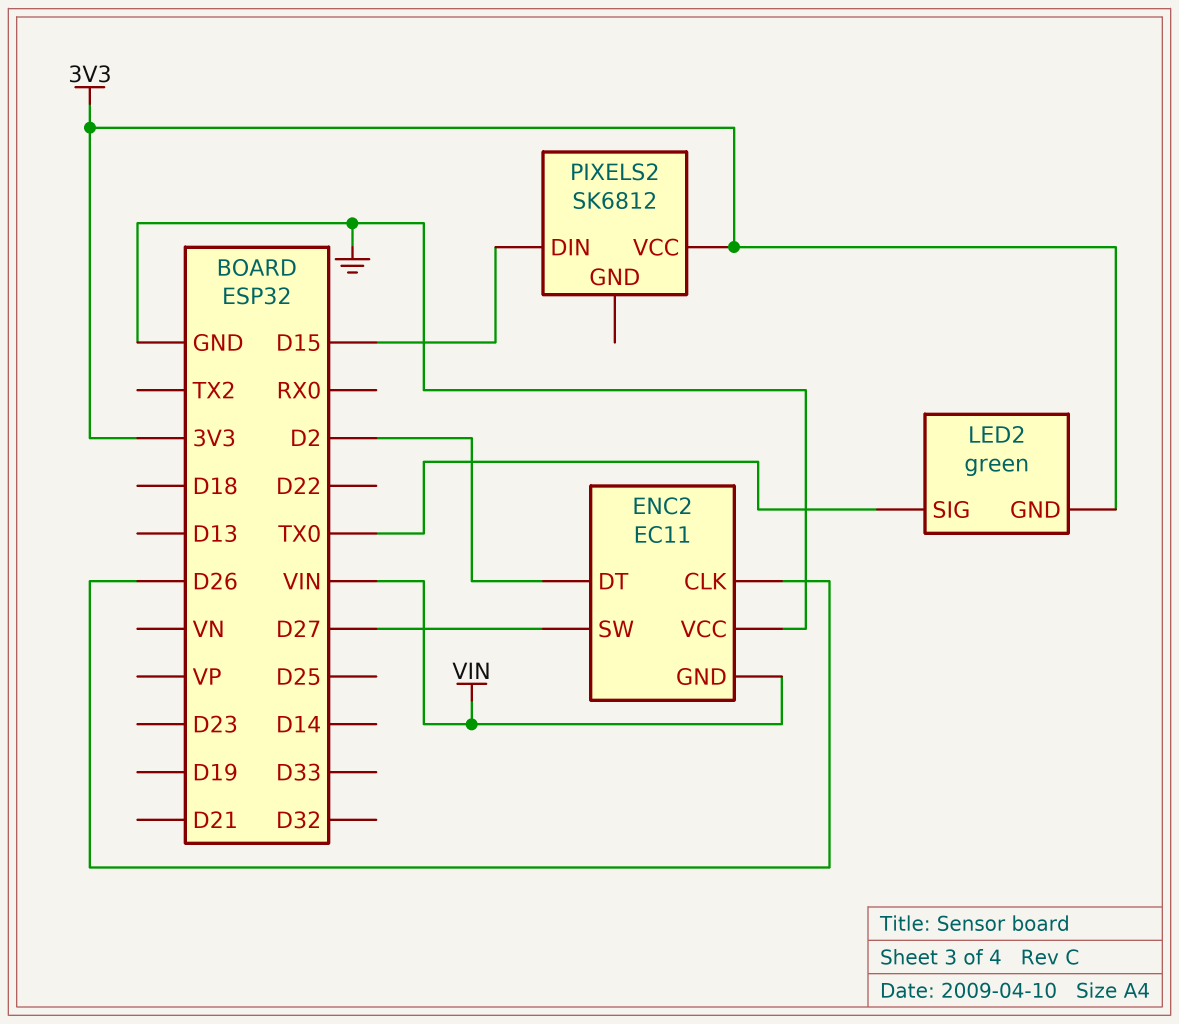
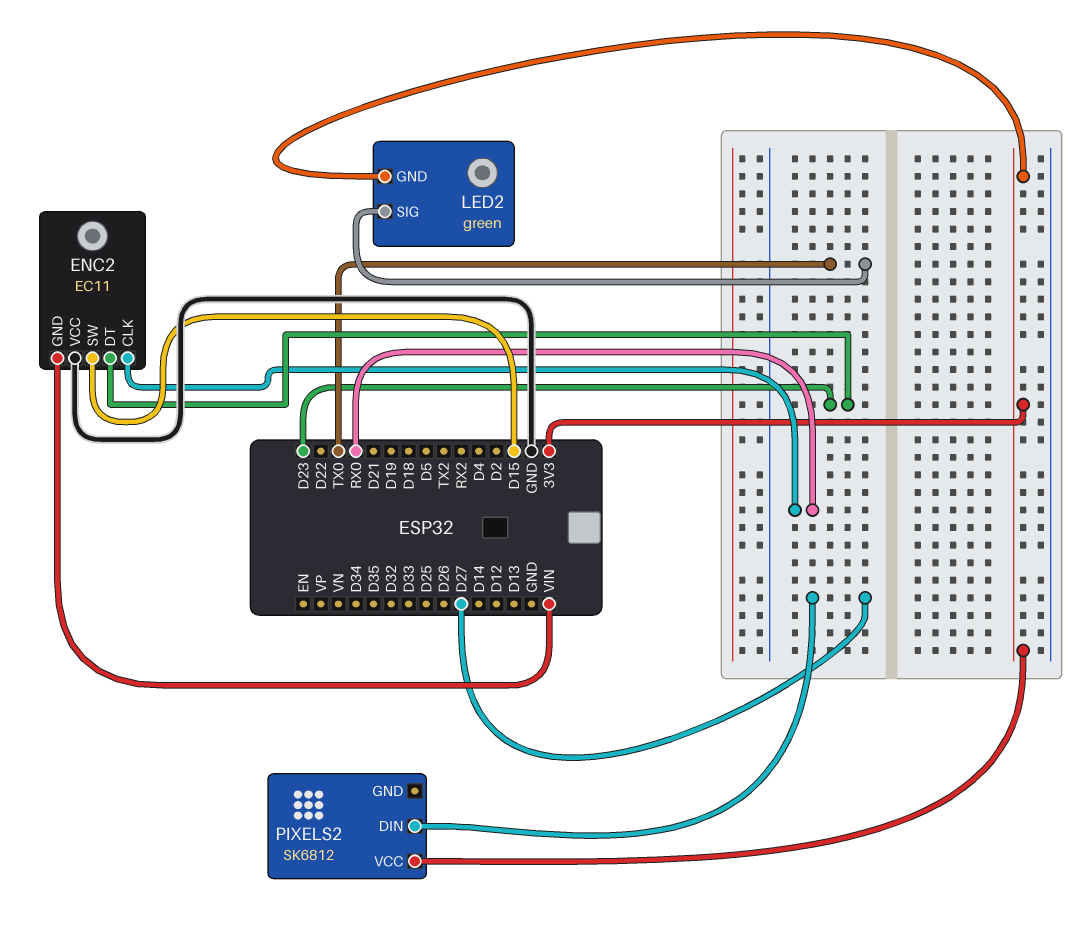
ENC2 pin CLK: D26 -> RX0
ENC2 pin DT: D2 -> D23
ENC2 pin SW: D27 -> D15
PIXELS2 pin DIN: D15 -> D27

